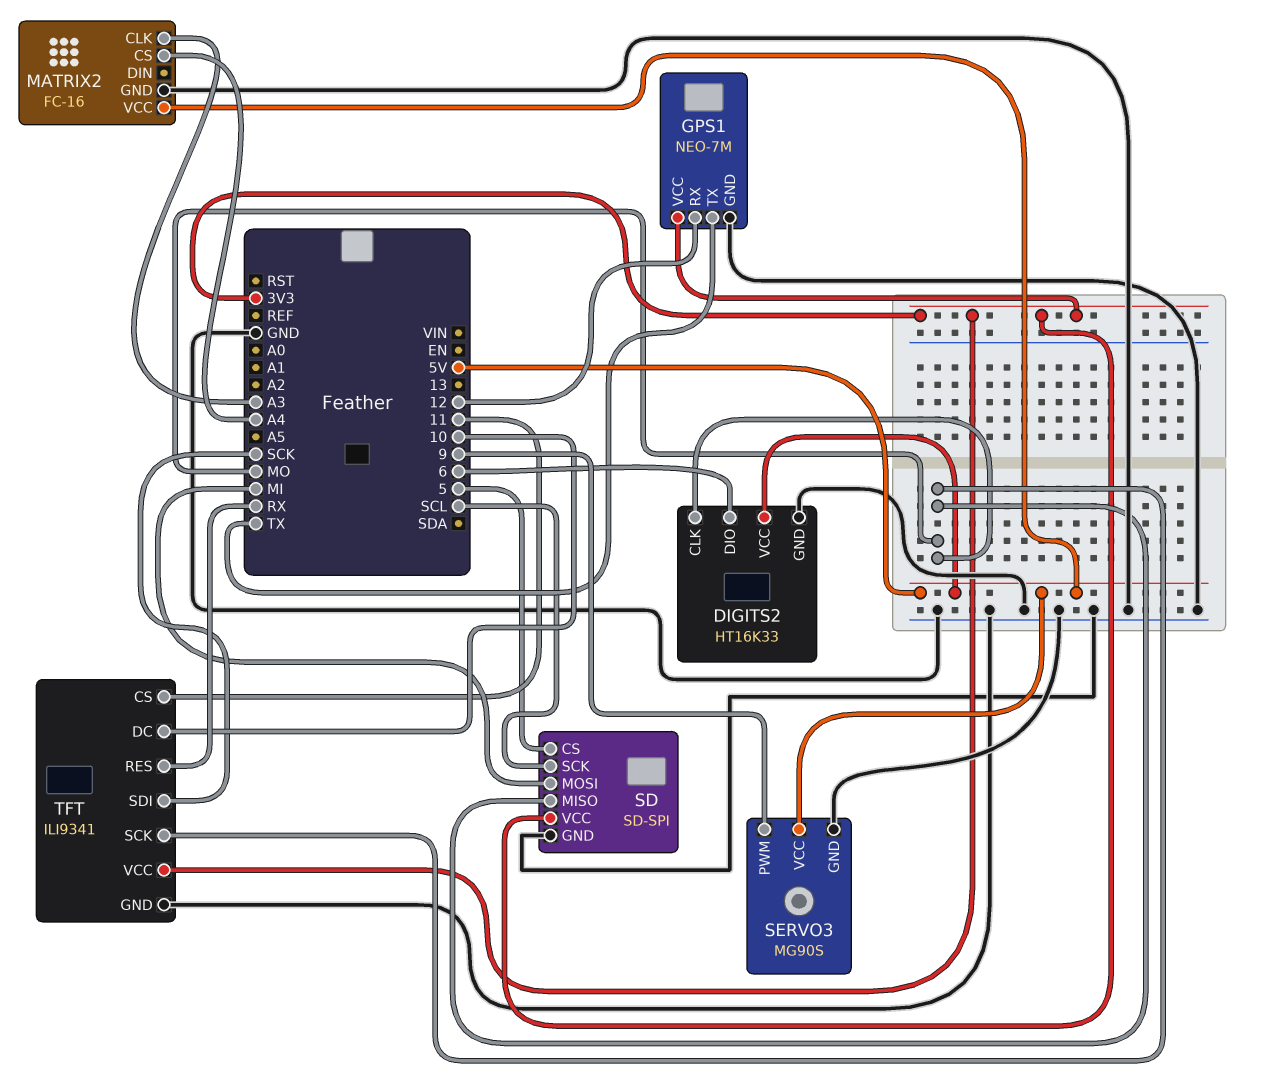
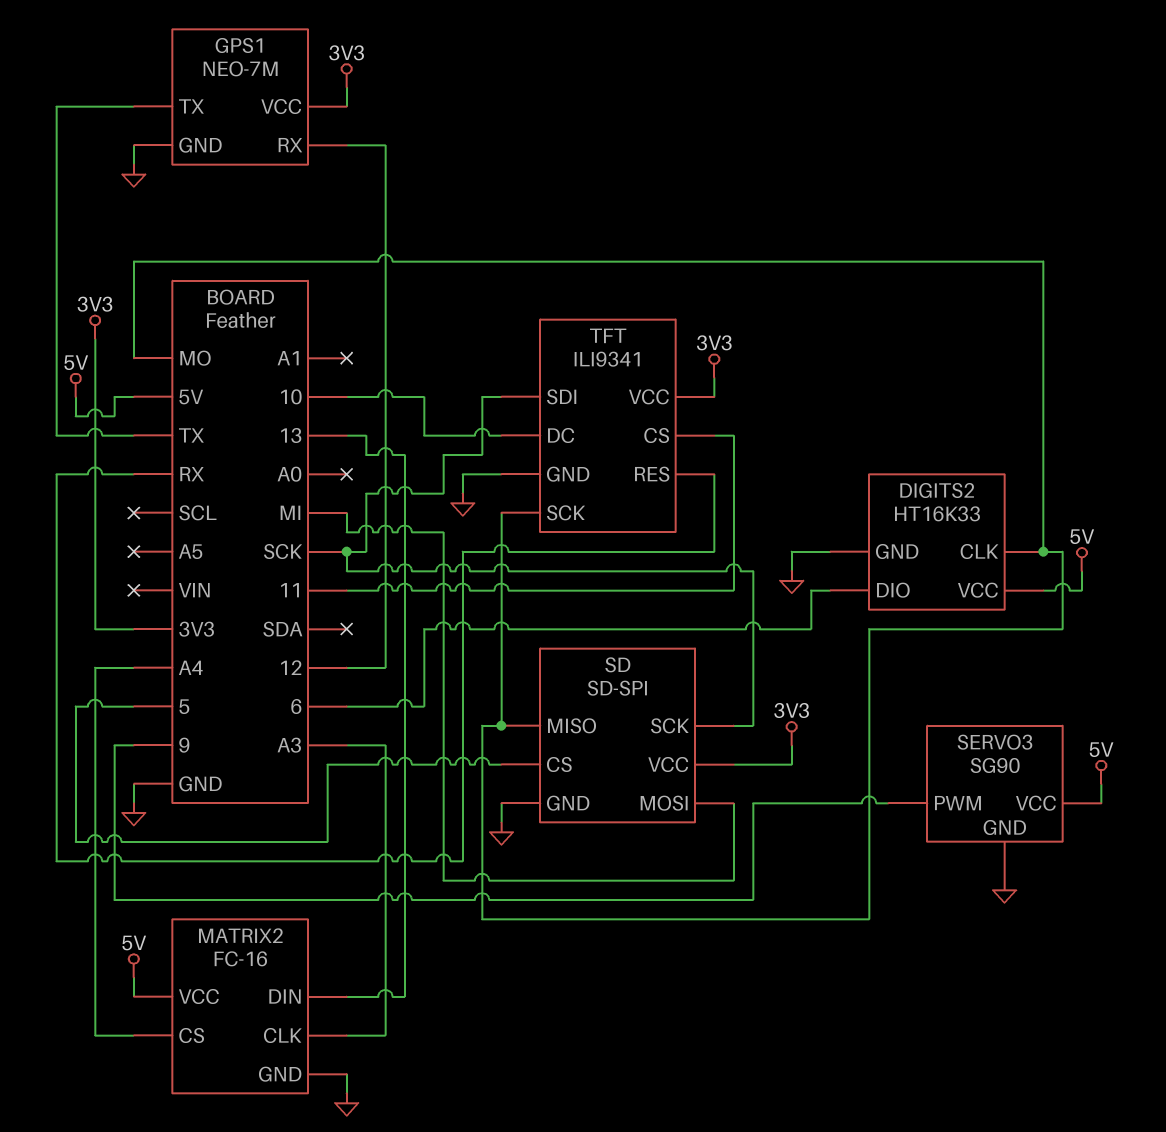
MATRIX2 pin DIN: none -> 13
SD pin SCK: SCL -> SCK
SERVO3: MG90S -> SG90

